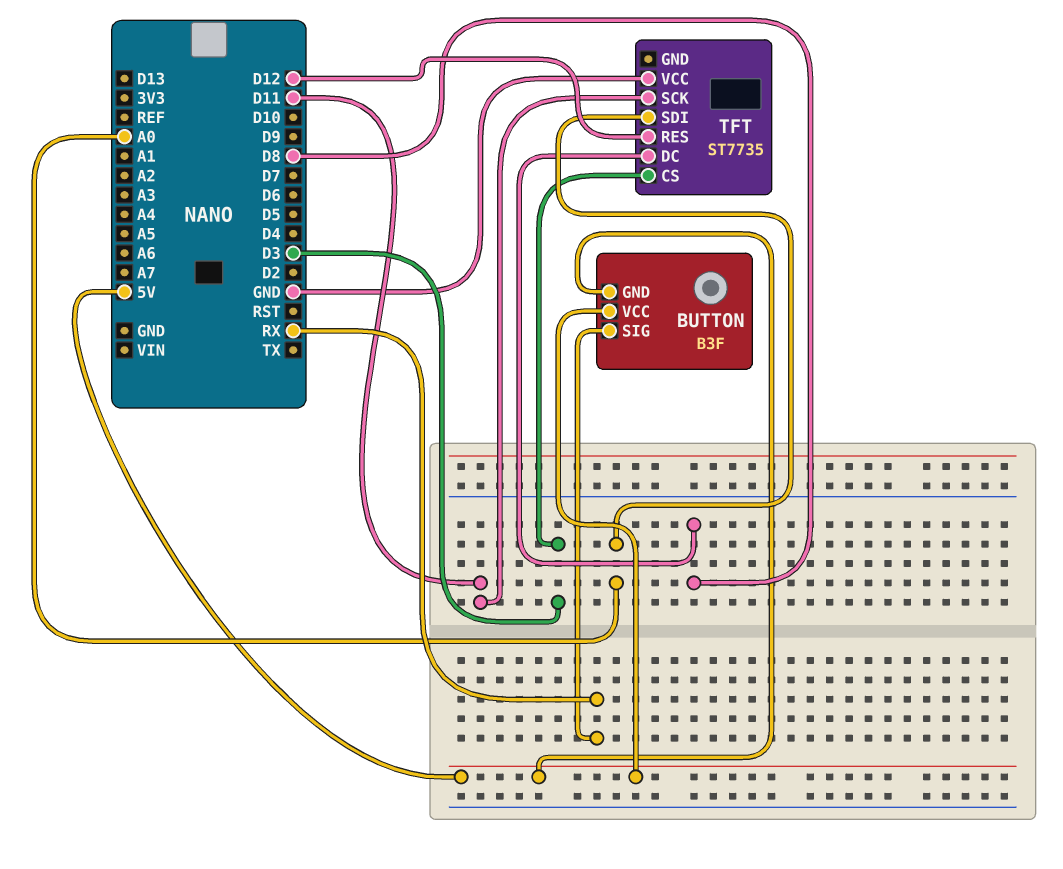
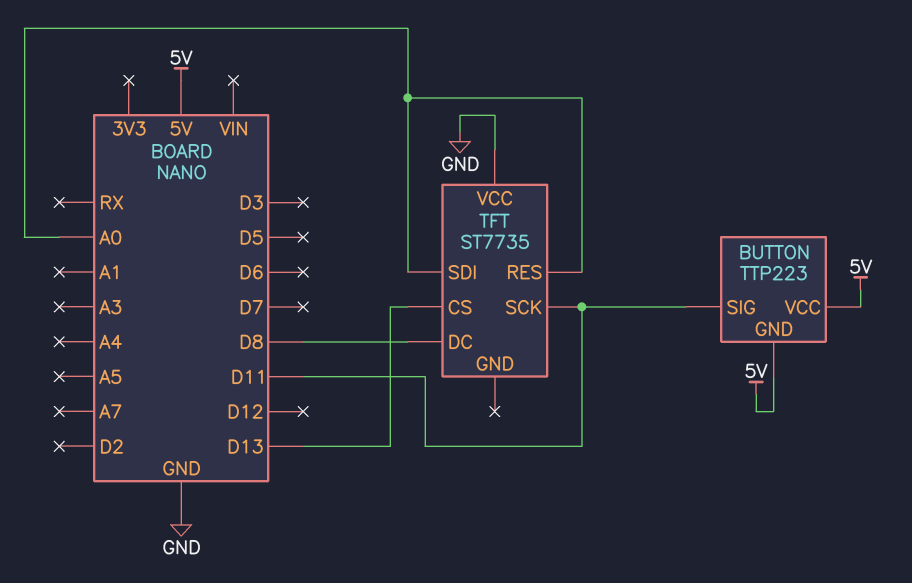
BUTTON: B3F -> TTP223
BUTTON pin SIG: RX -> D11
TFT pin CS: D3 -> D13
TFT pin RES: D12 -> A0

